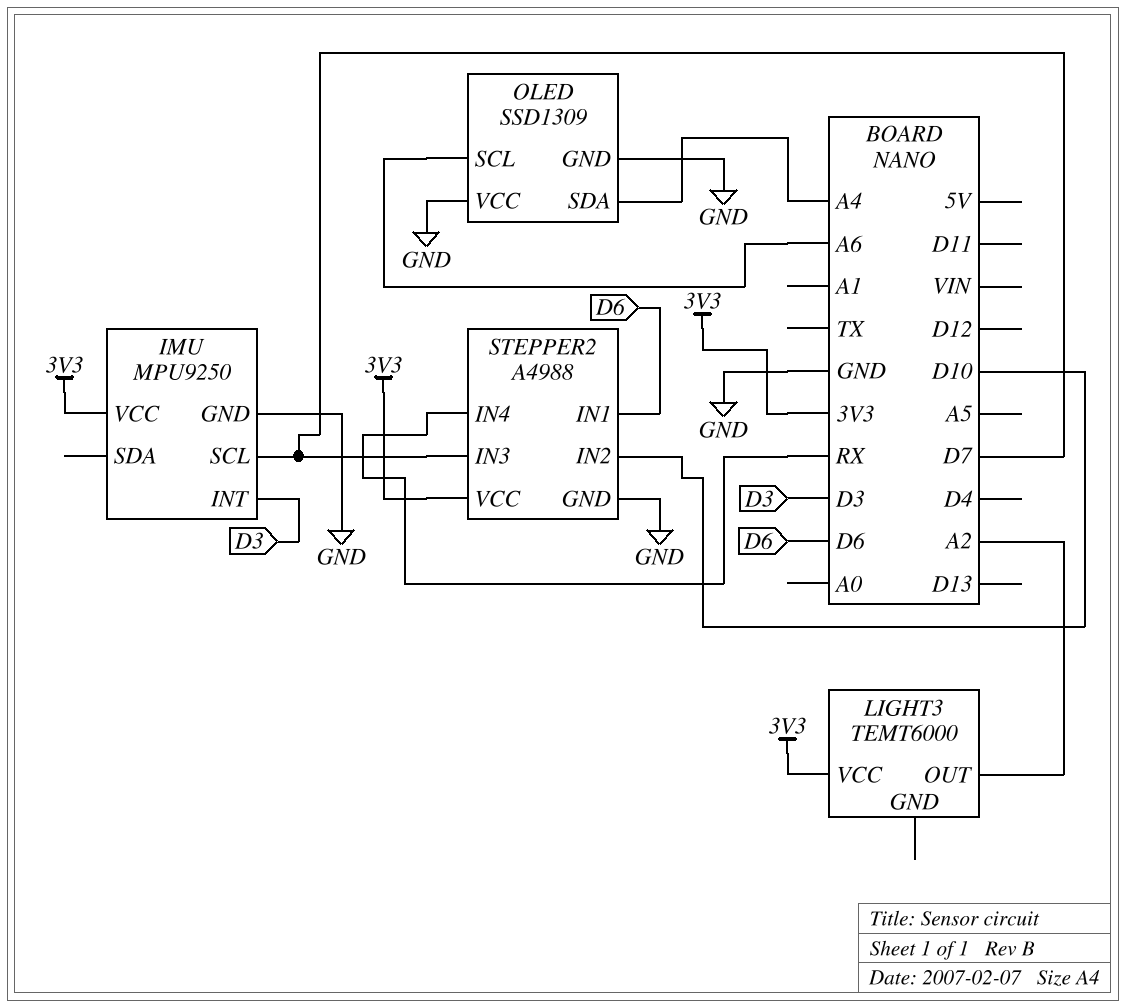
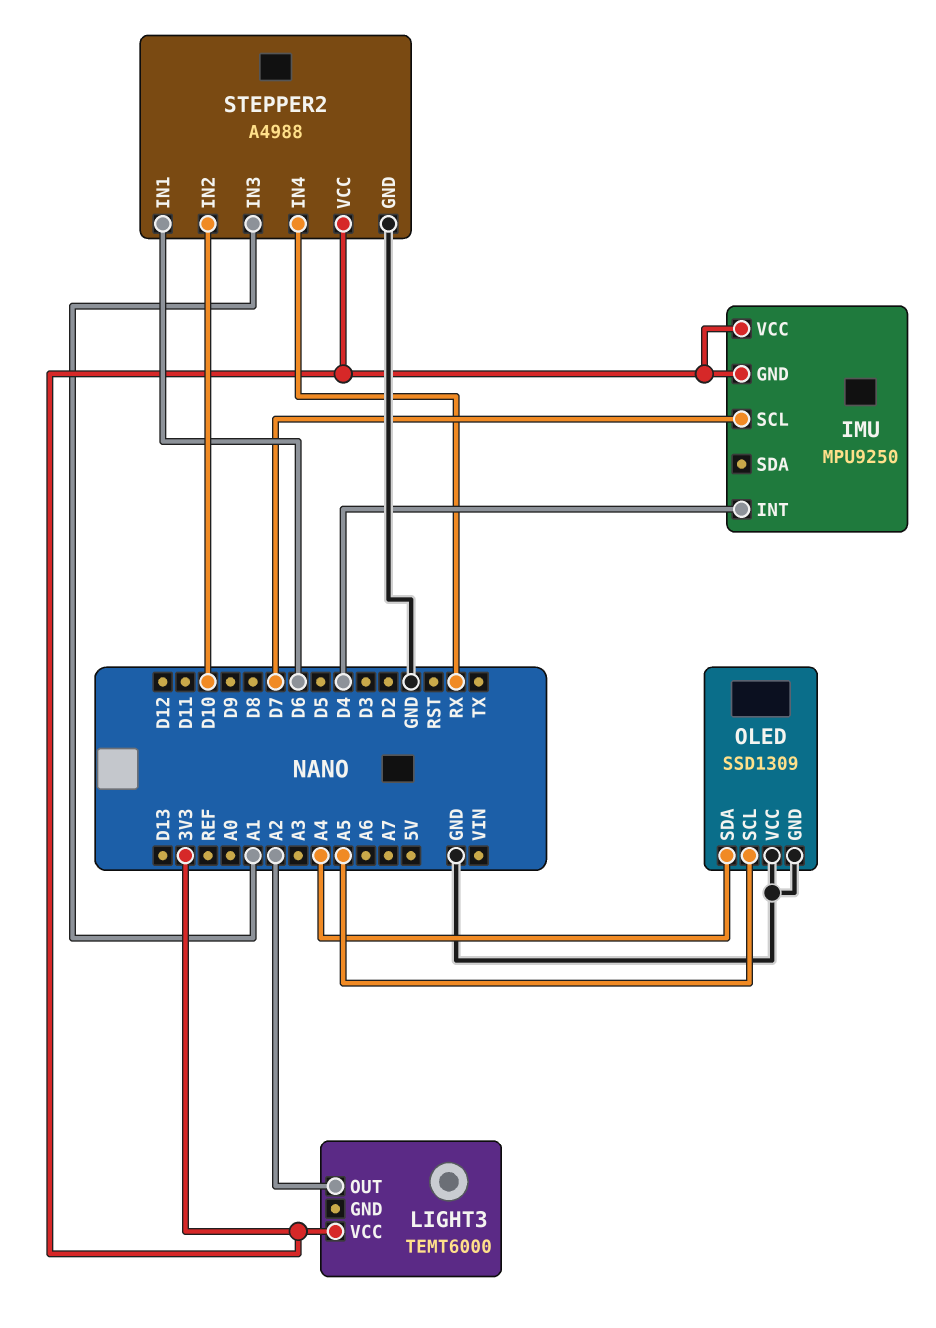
IMU pin GND: GND -> 3V3
IMU pin INT: D3 -> D4
OLED pin SCL: A6 -> A5
STEPPER2 pin IN3: D7 -> A1

